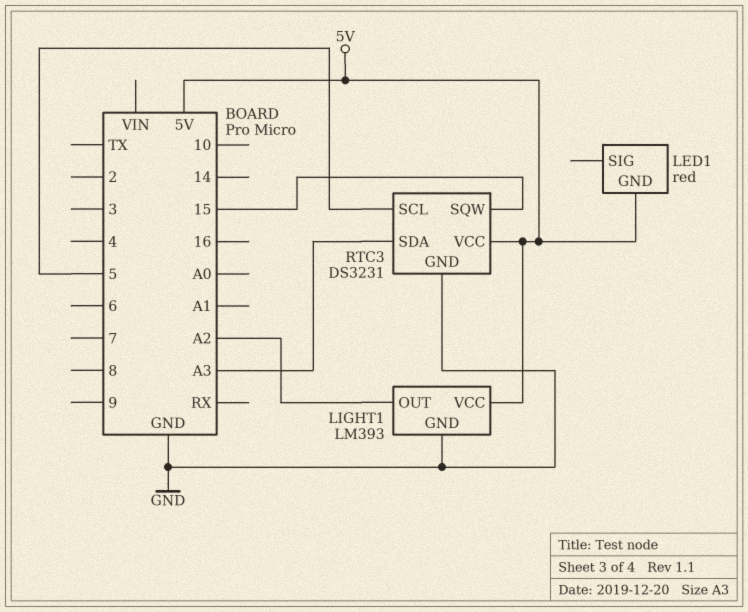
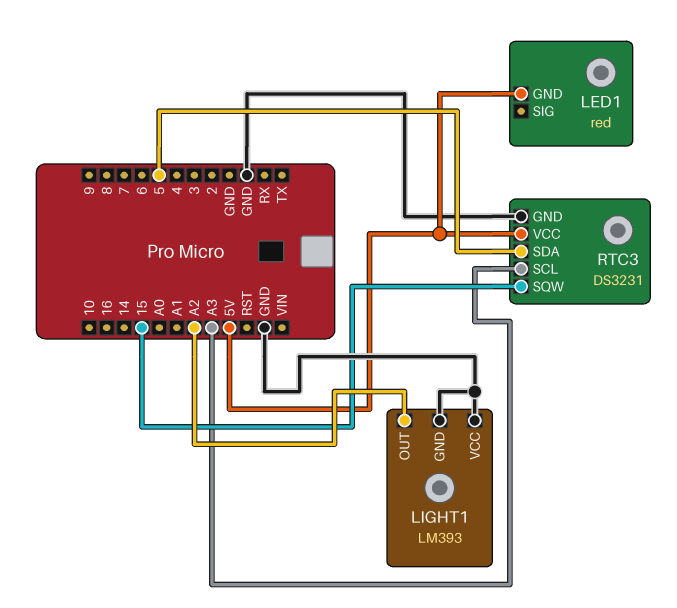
LIGHT1 pin VCC: 5V -> GND
RTC3 pin SCL: 5 -> A3
RTC3 pin SDA: A3 -> 5

